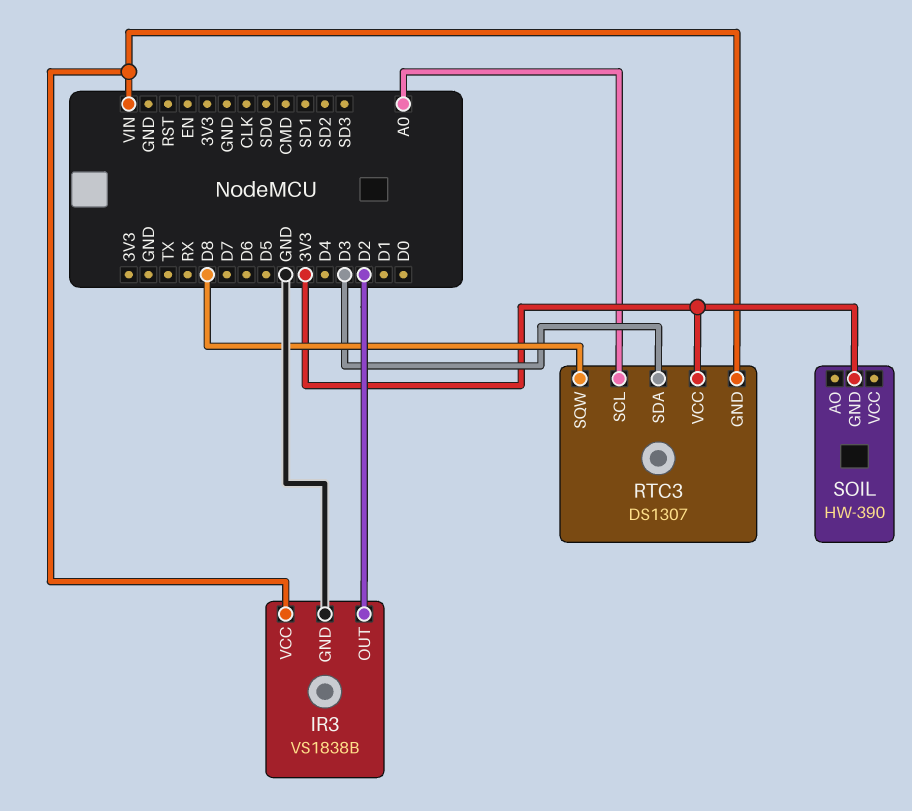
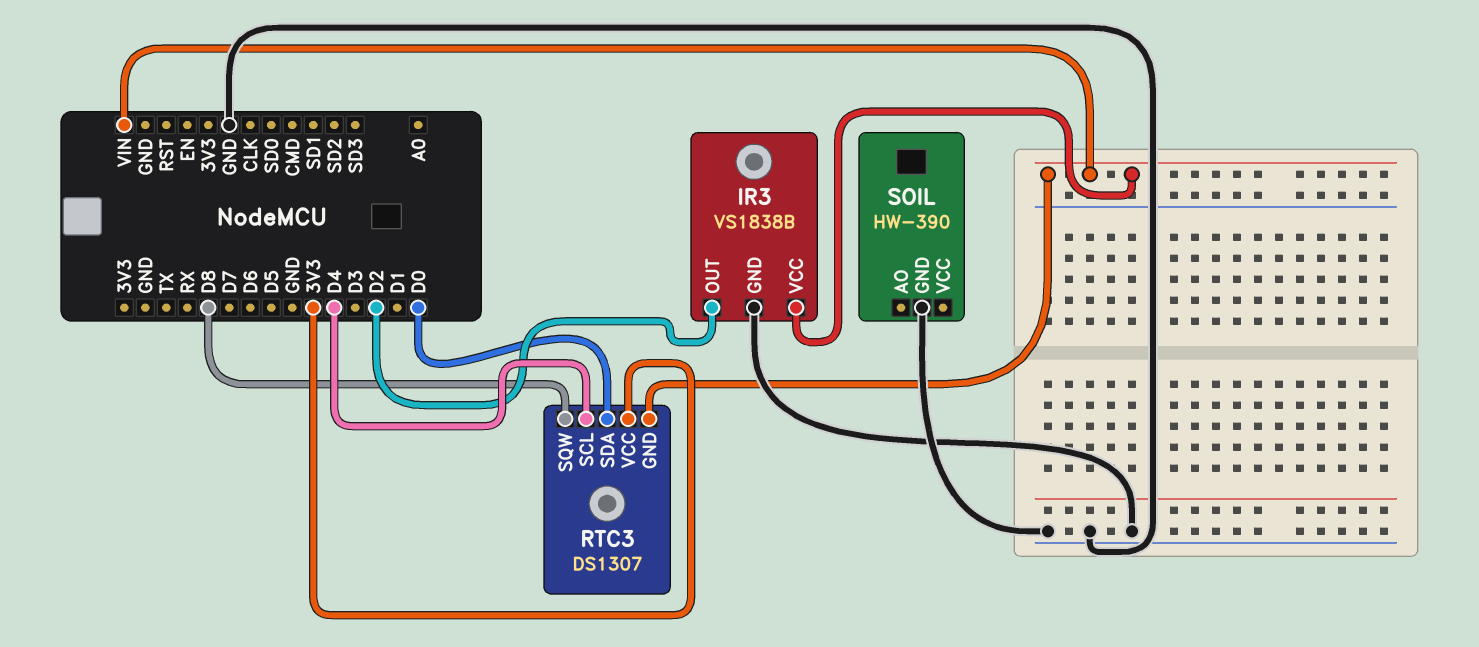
RTC3 pin SCL: A0 -> D4
RTC3 pin SDA: D3 -> D0
SOIL pin GND: 3V3 -> GND

